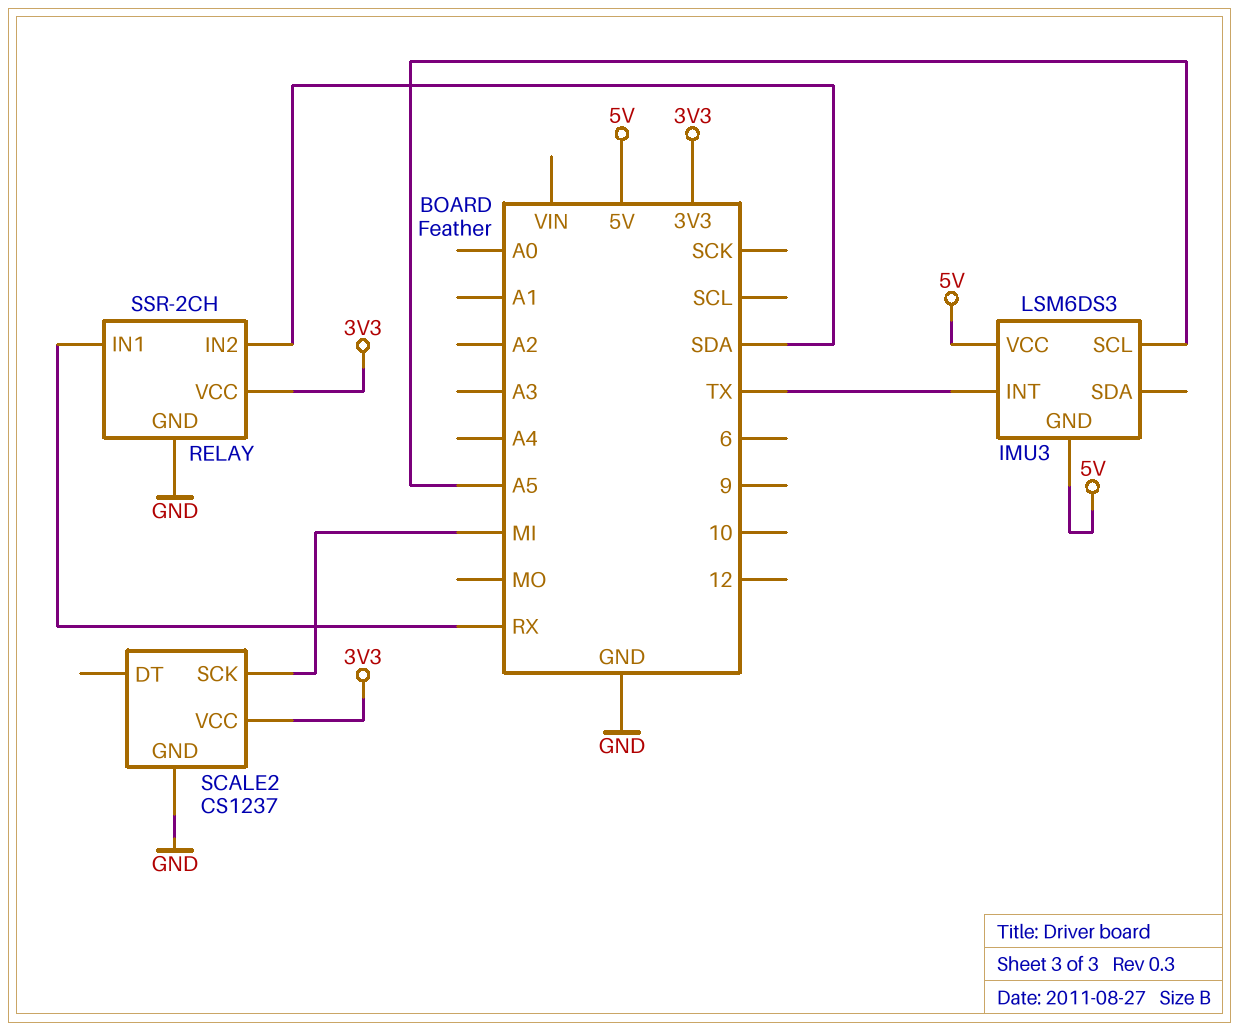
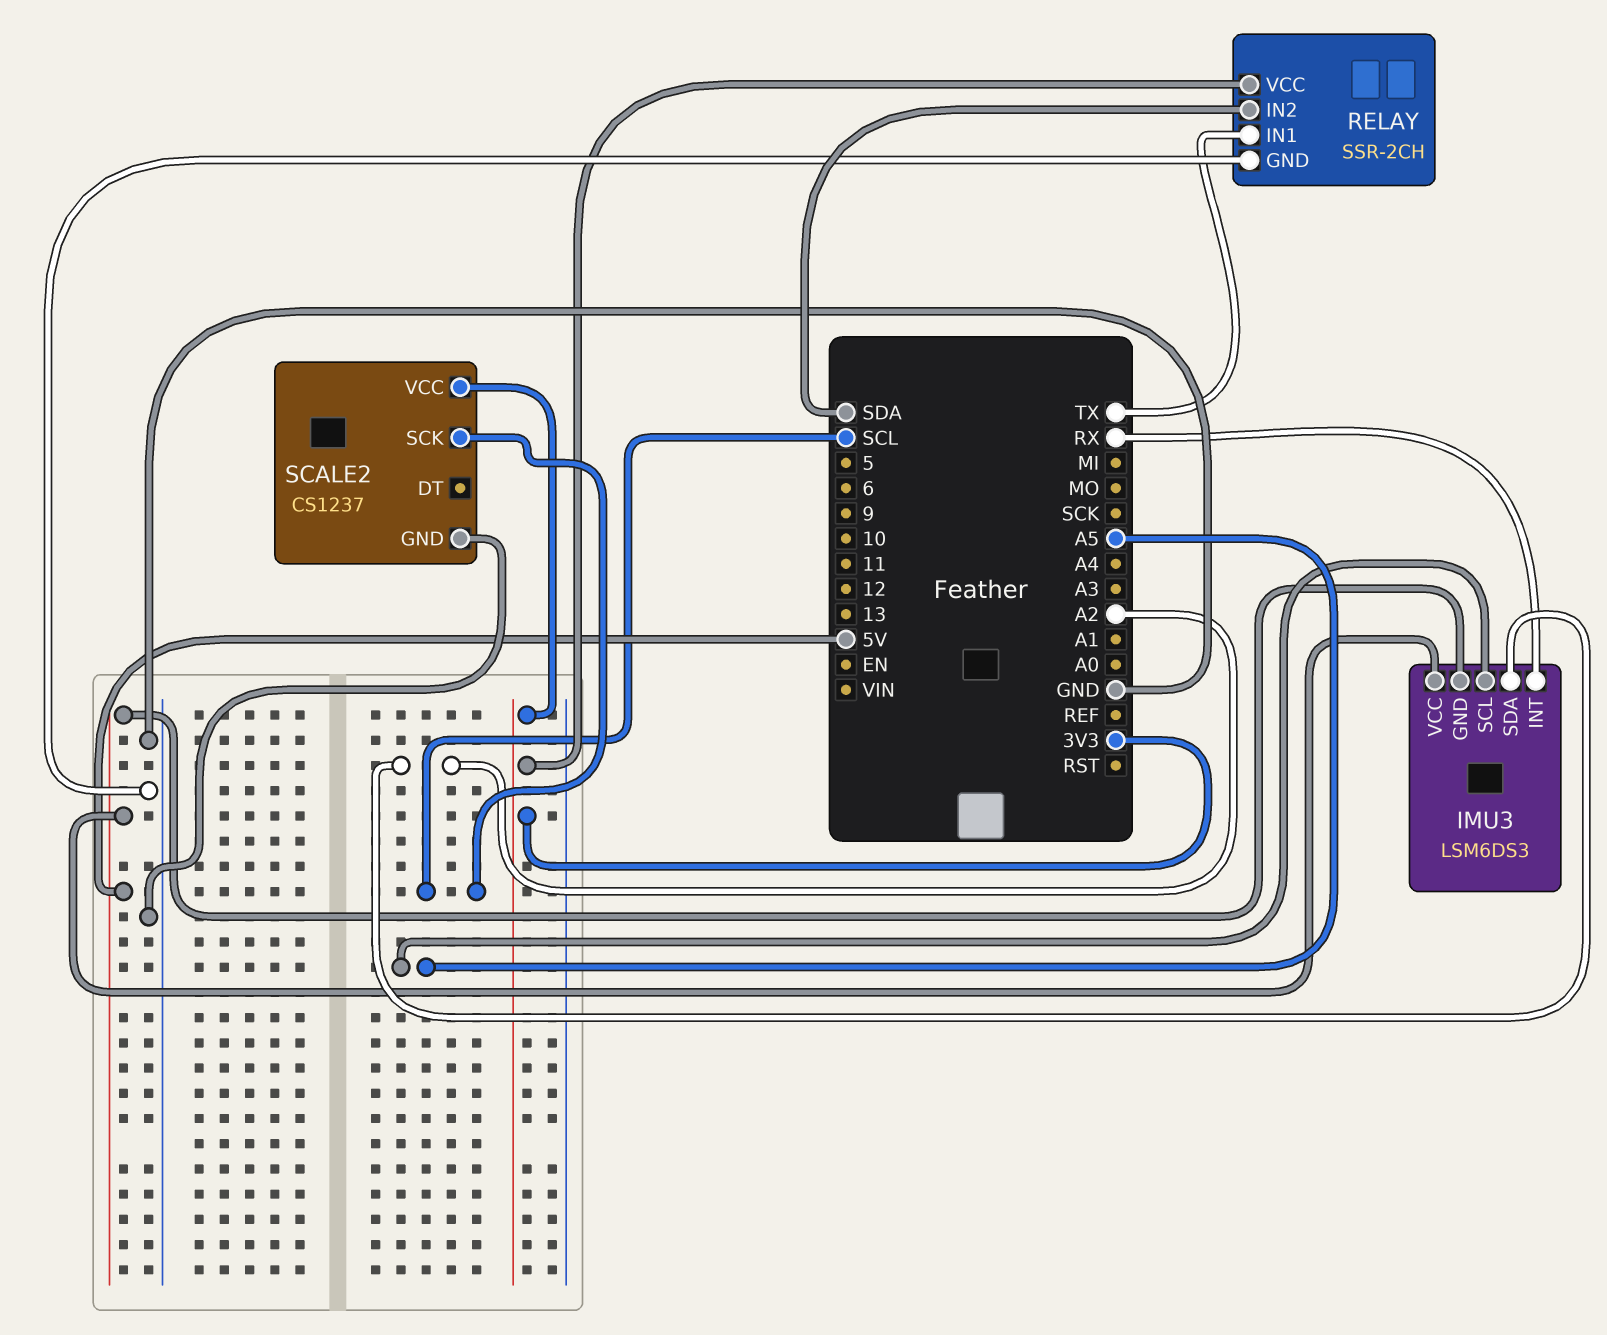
IMU3 pin INT: TX -> RX
IMU3 pin SDA: none -> A2
RELAY pin IN1: RX -> TX
SCALE2 pin SCK: MI -> SCL

